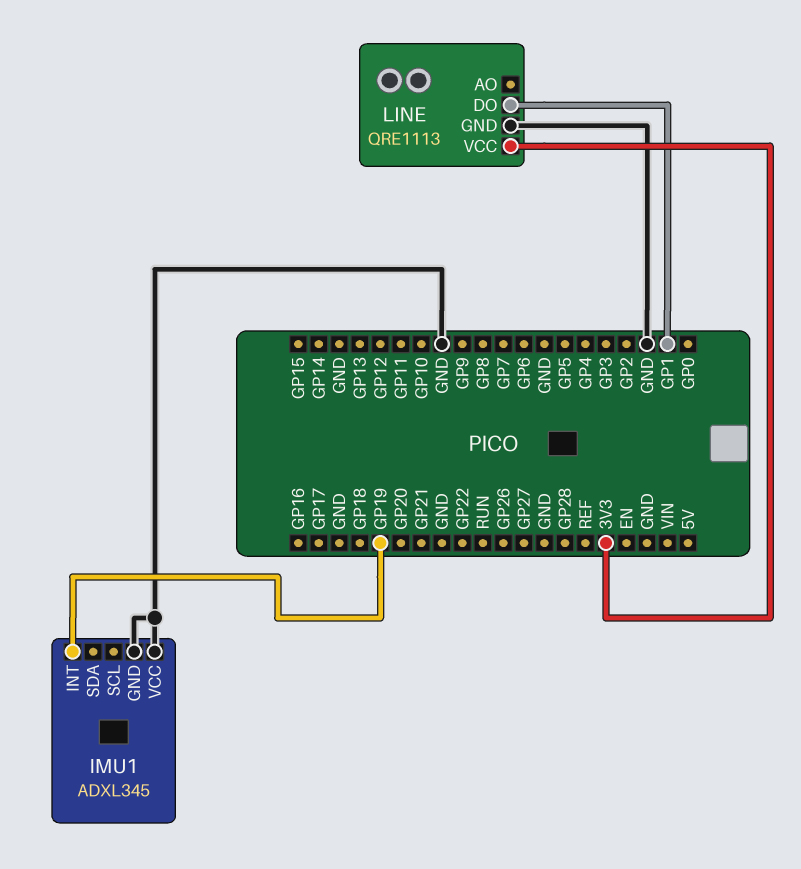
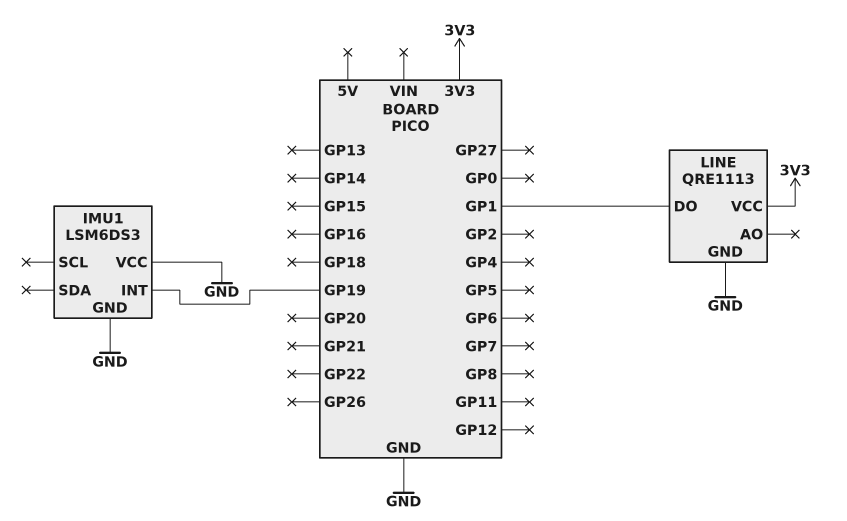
IMU1: ADXL345 -> LSM6DS3

